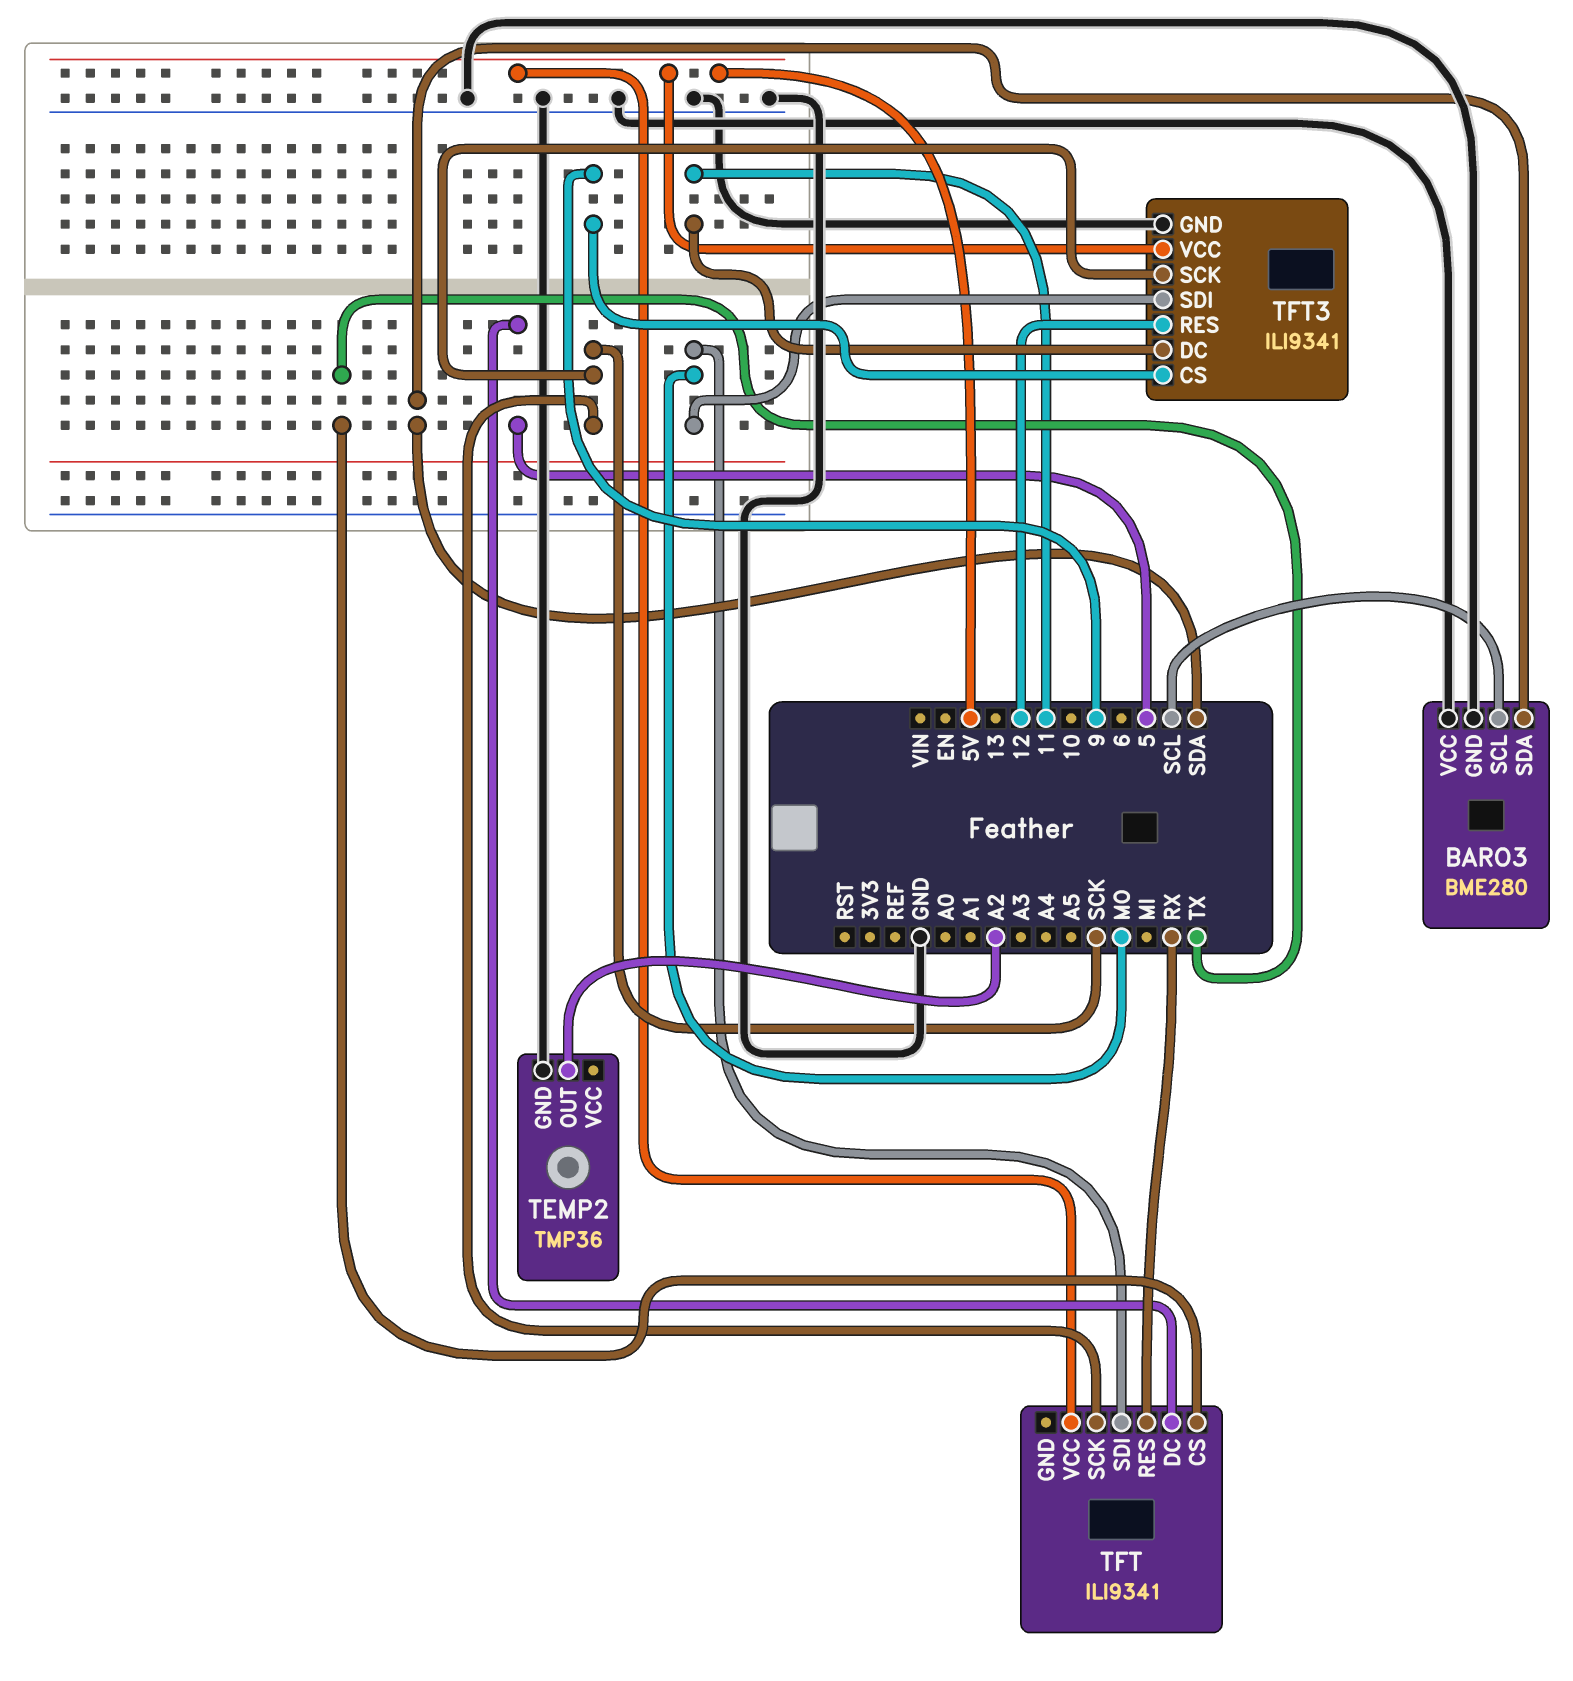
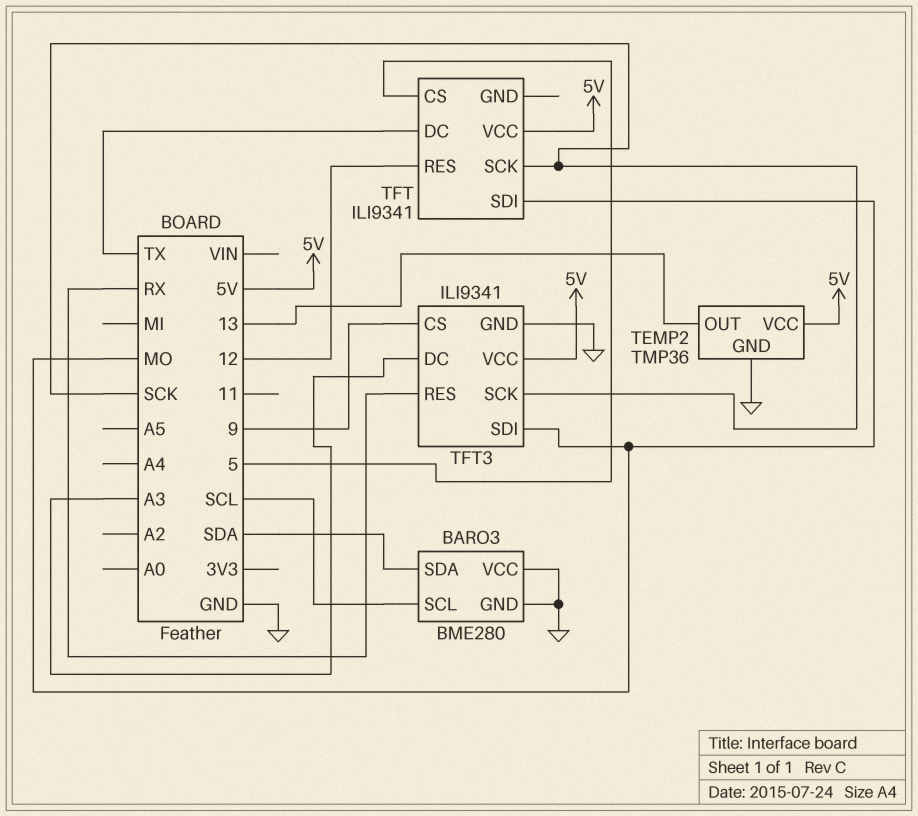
TEMP2 pin OUT: A2 -> 13
TEMP2 pin VCC: none -> 5V
TFT pin CS: TX -> 5
TFT pin DC: 5 -> TX
TFT pin RES: RX -> 12
TFT3 pin DC: 11 -> A3
TFT3 pin RES: 12 -> RX

